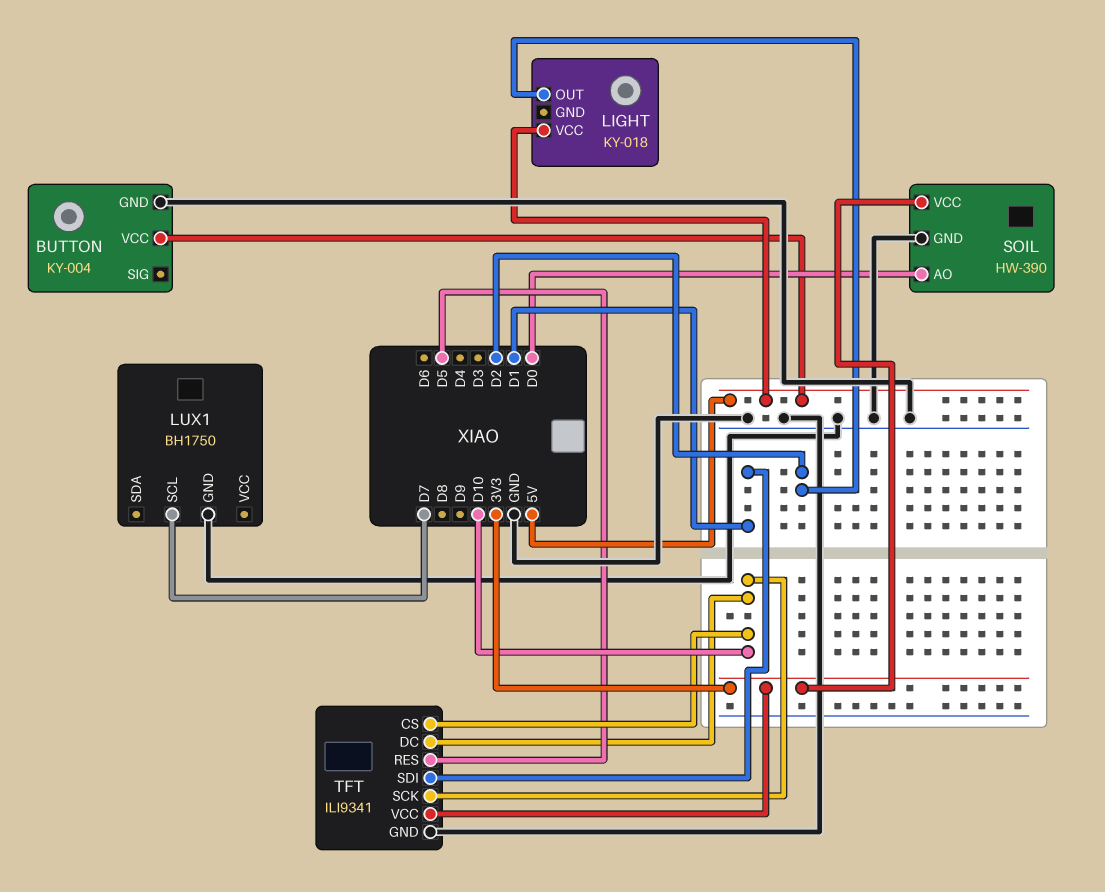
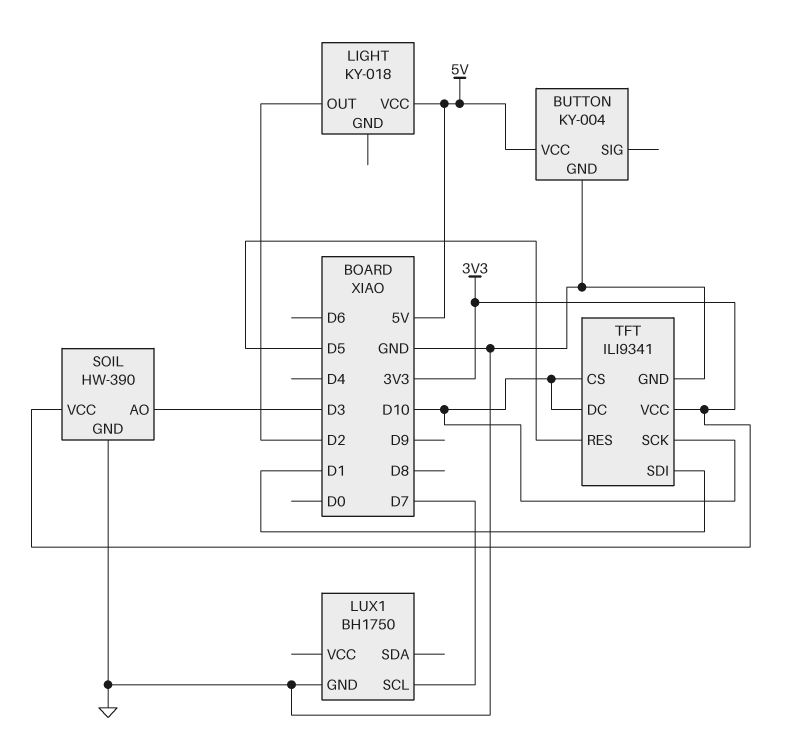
SOIL pin AO: D0 -> D3

